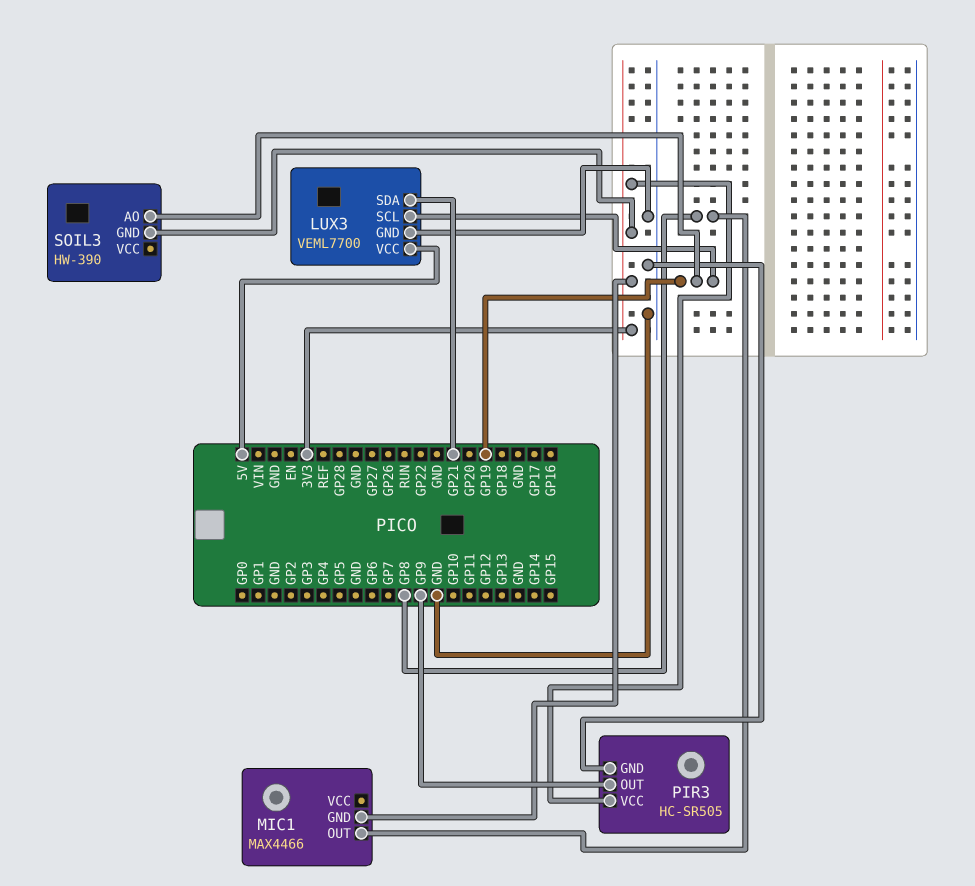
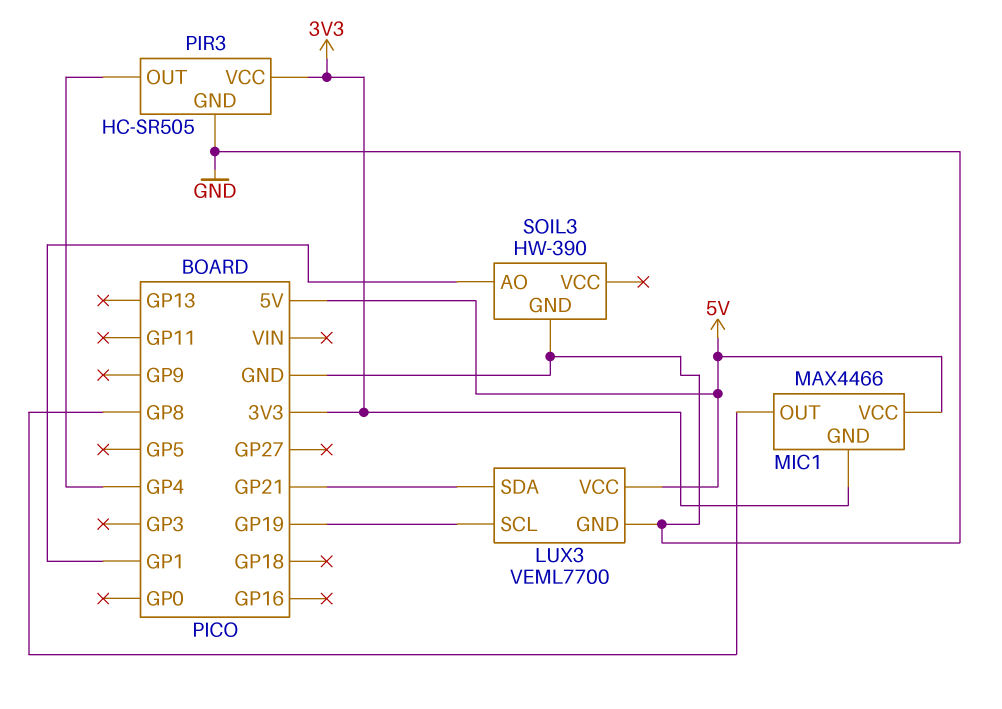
MIC1 pin VCC: none -> 5V
PIR3 pin OUT: GP9 -> GP4
SOIL3 pin AO: GP19 -> GP1
SOIL3 pin GND: 3V3 -> GND

